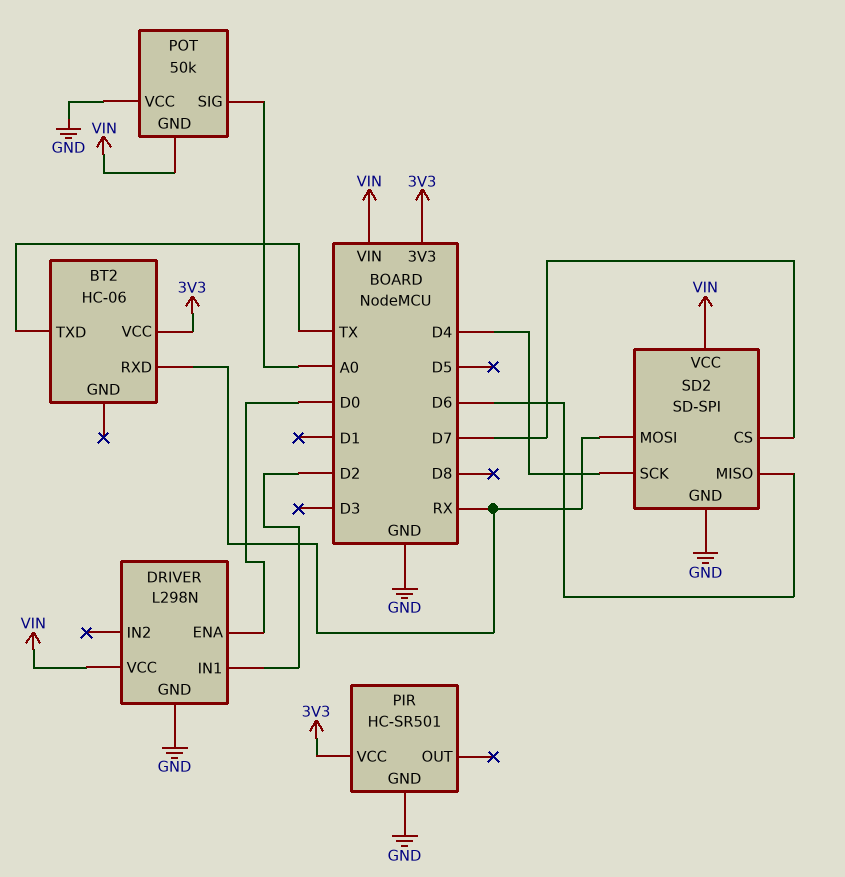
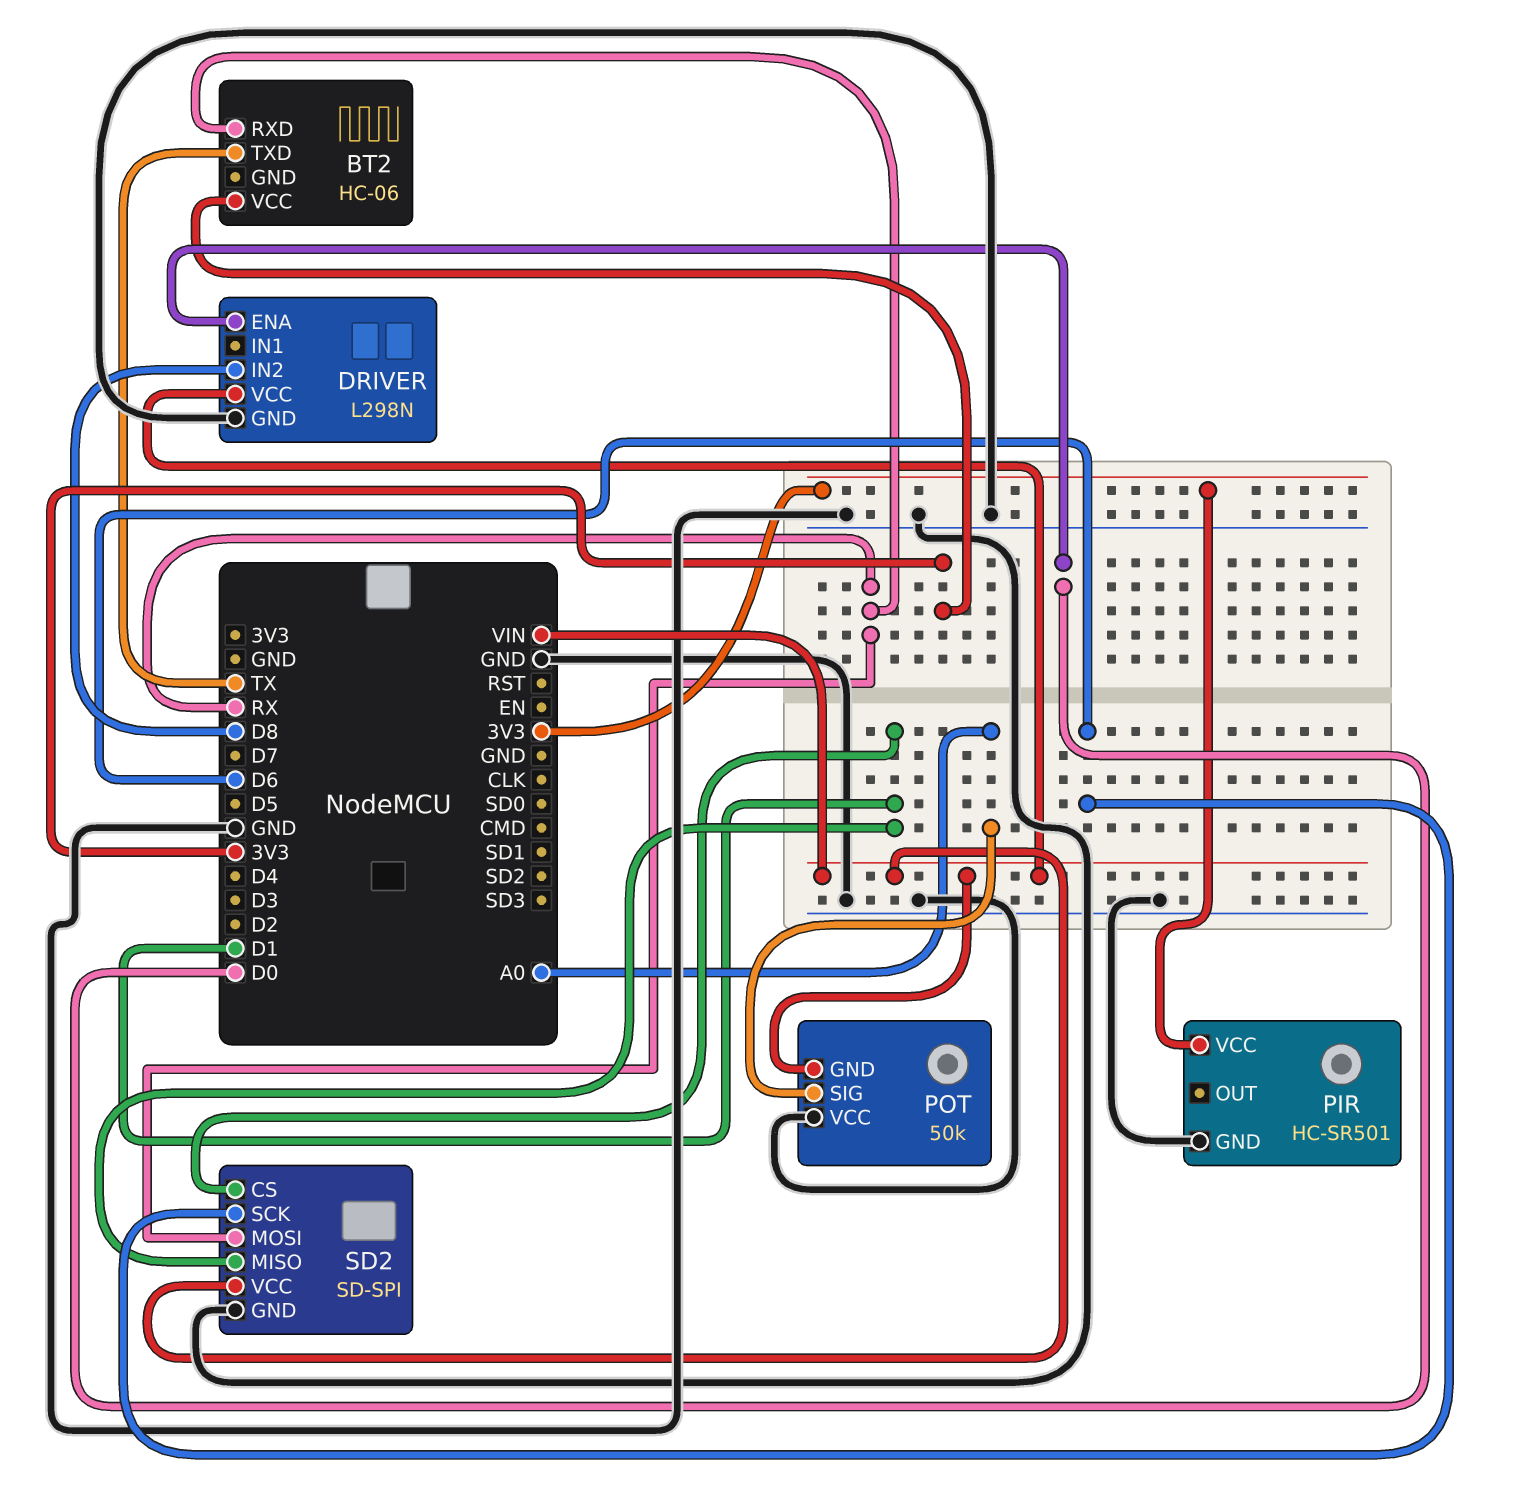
DRIVER pin IN1: D2 -> none
DRIVER pin IN2: none -> D8
SD2 pin CS: D7 -> D1
SD2 pin MISO: D6 -> D1
SD2 pin SCK: D4 -> D6

